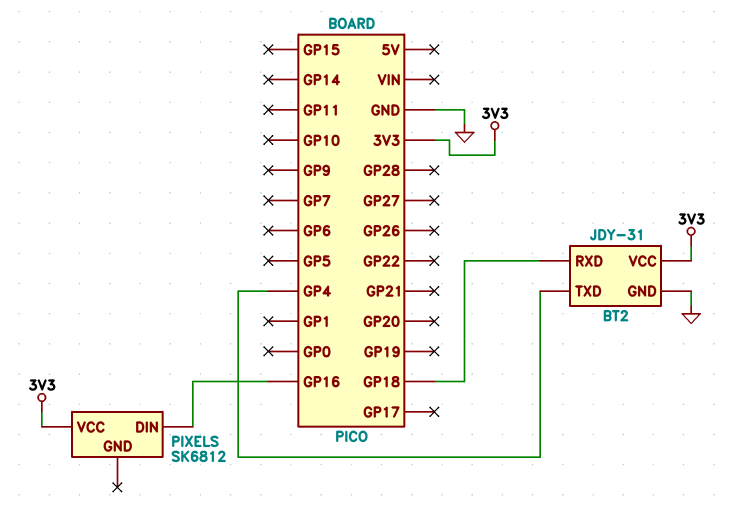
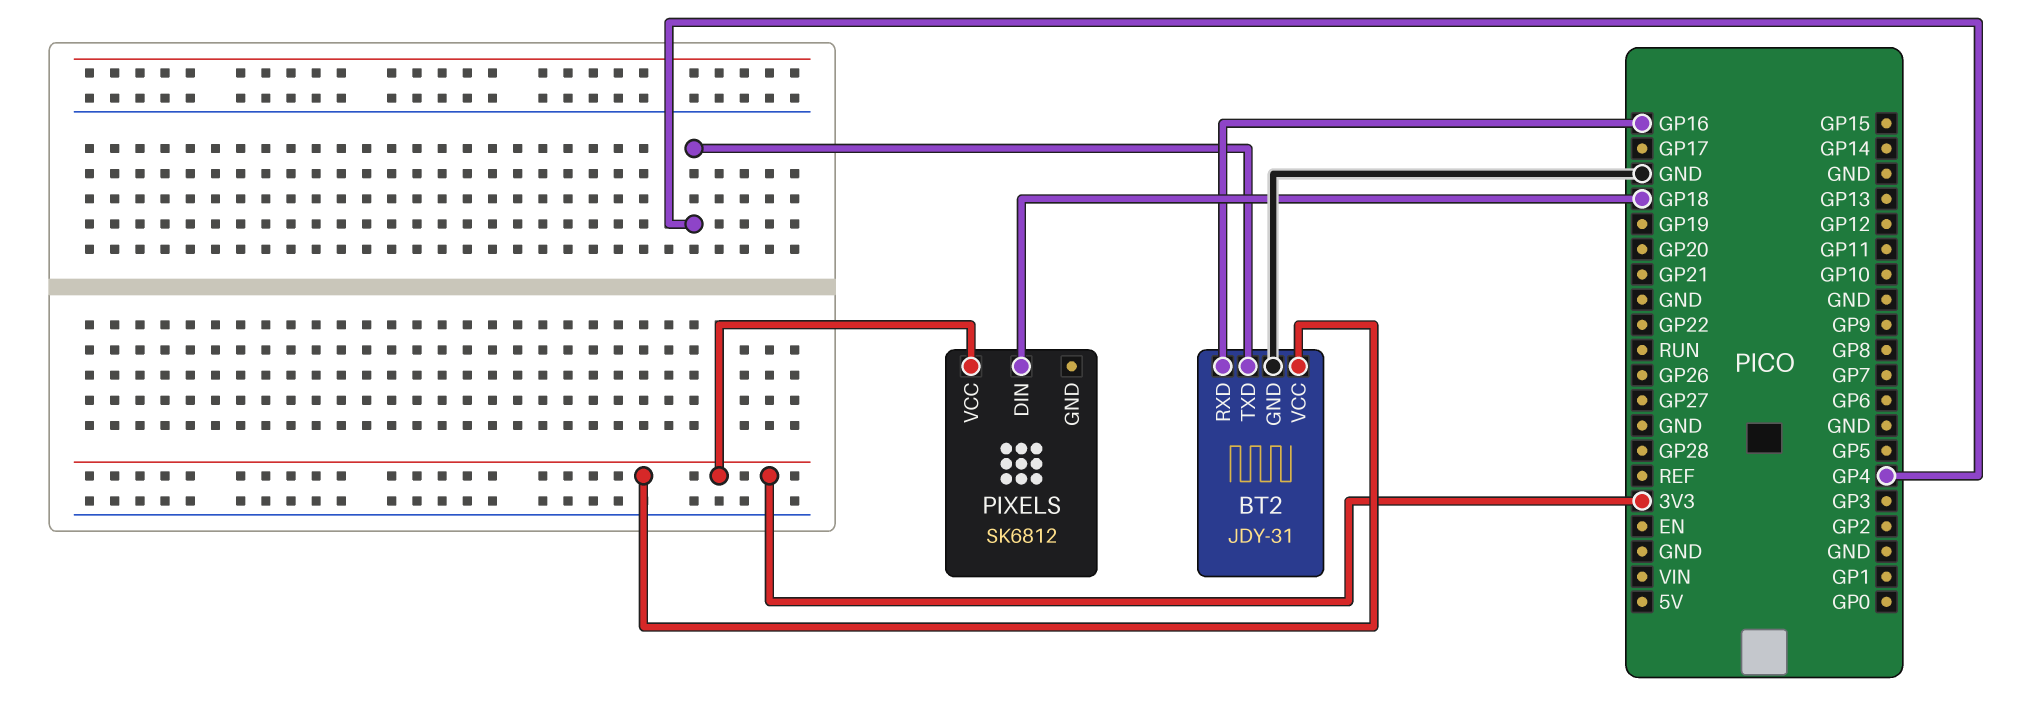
BT2 pin RXD: GP18 -> GP16
PIXELS pin DIN: GP16 -> GP18

